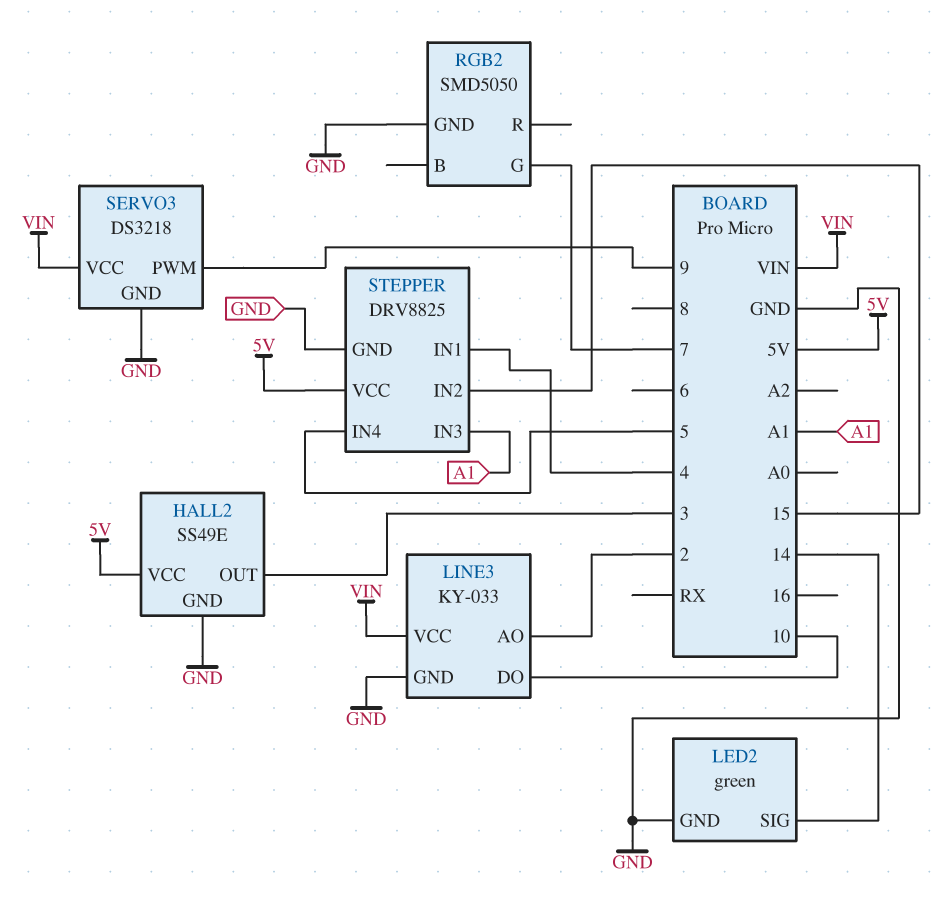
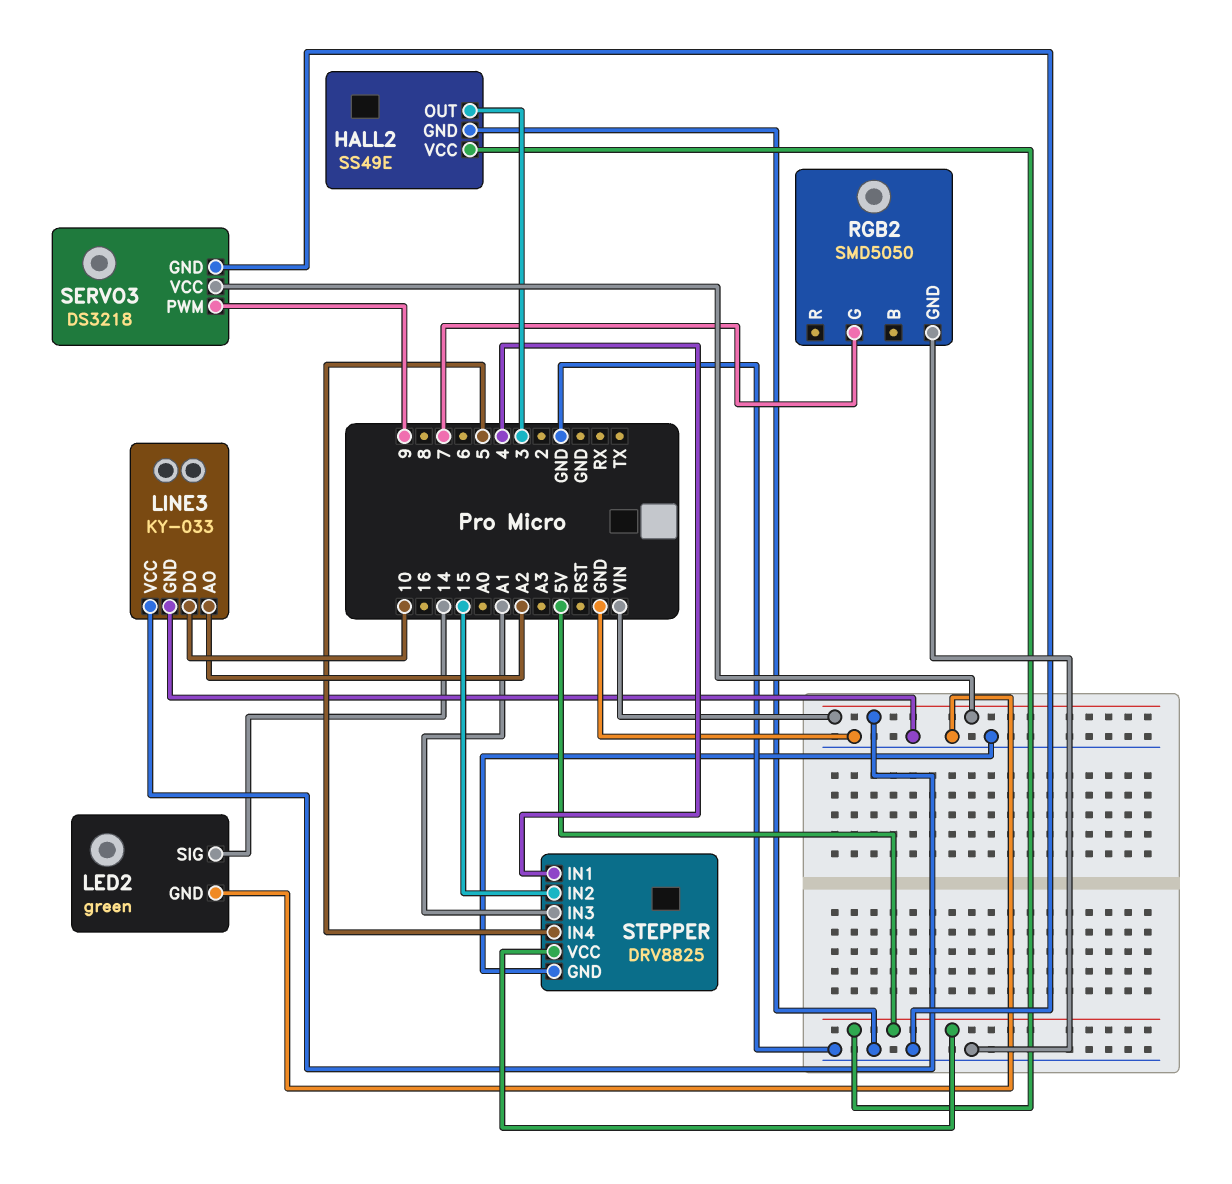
LINE3 pin AO: 2 -> A2

